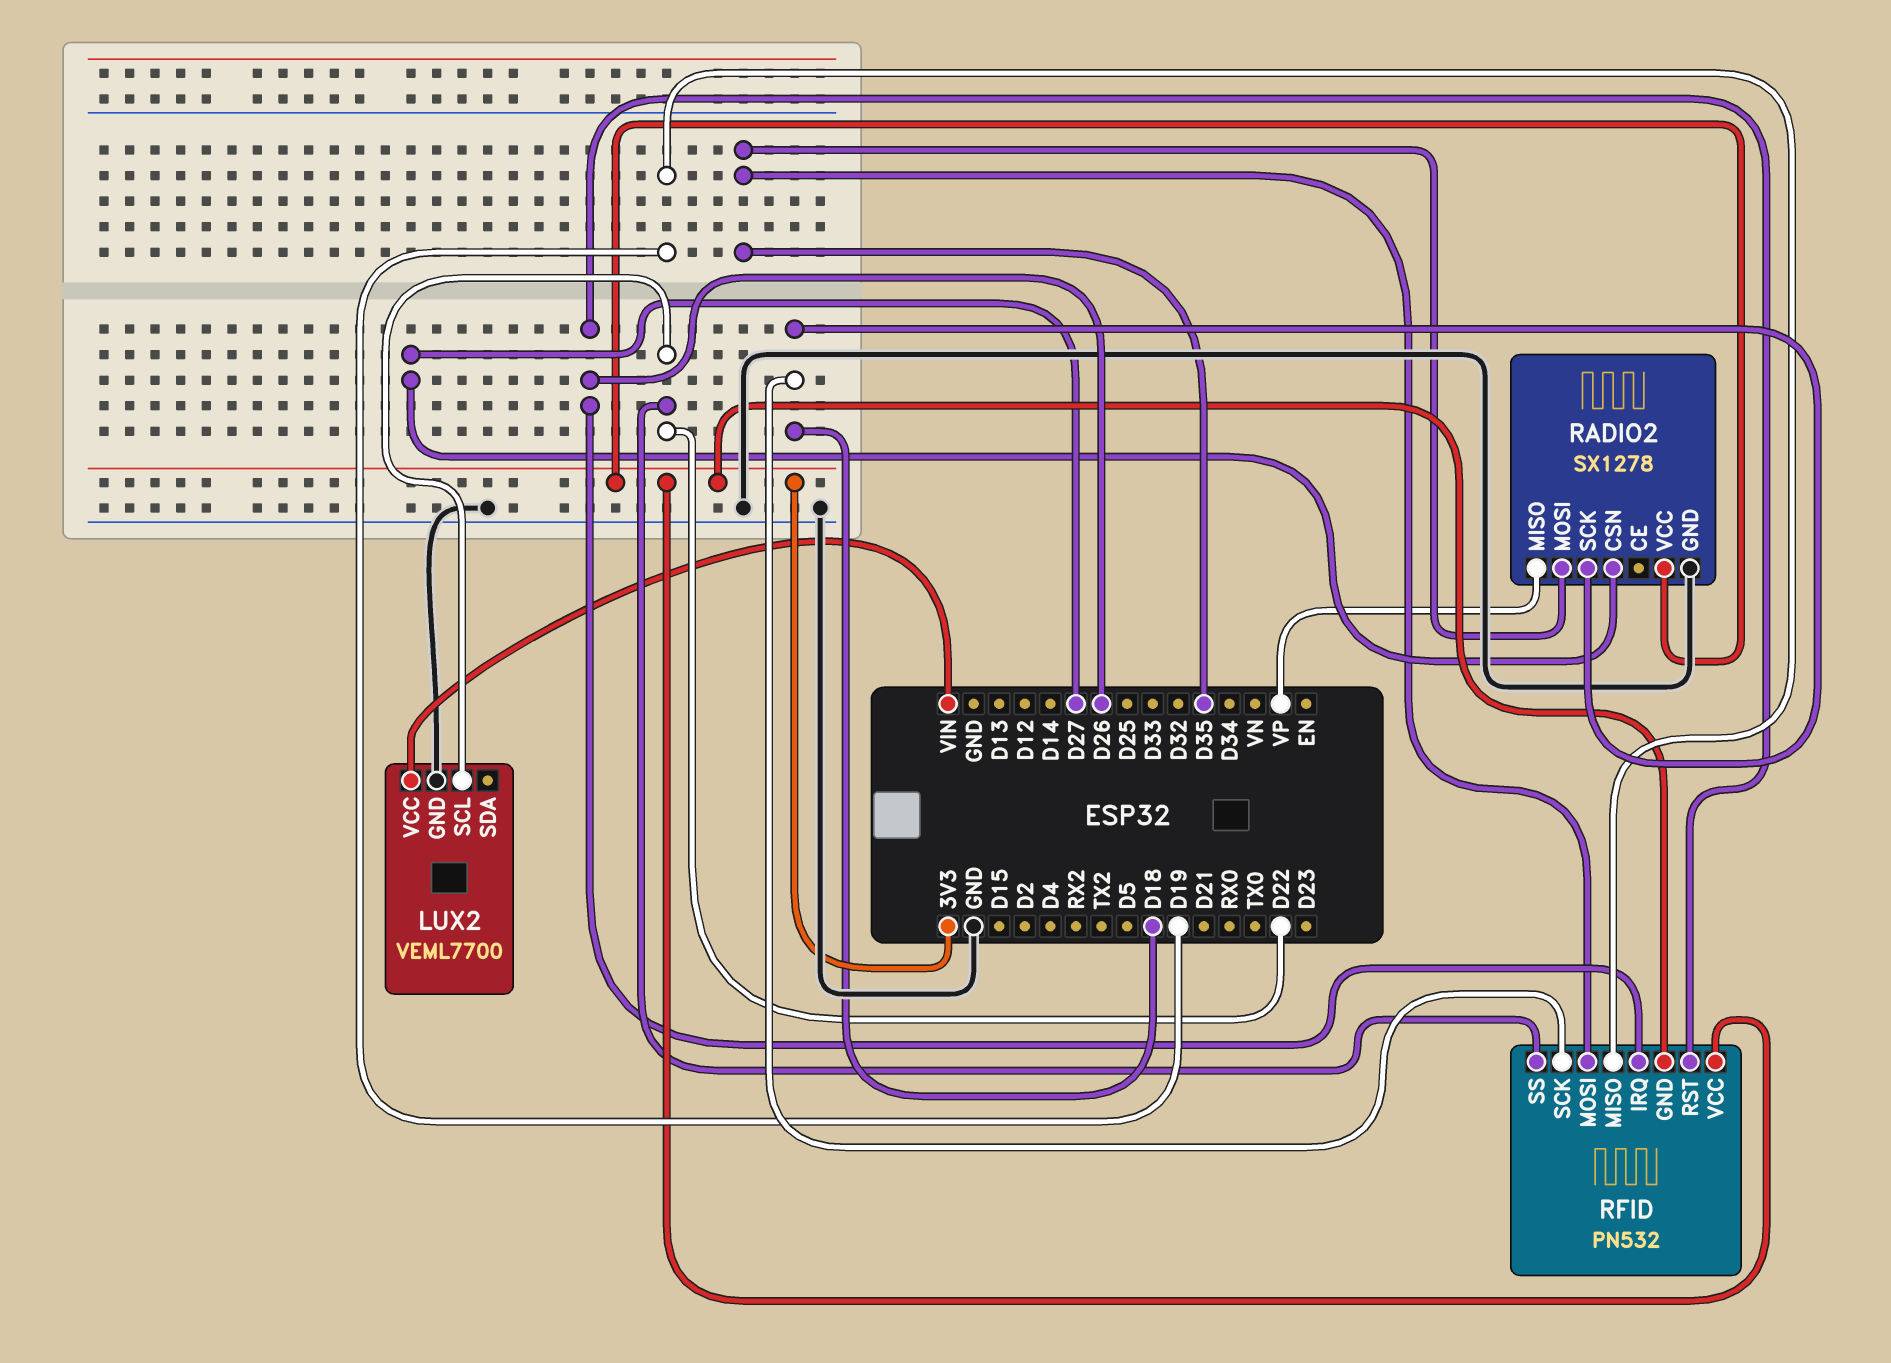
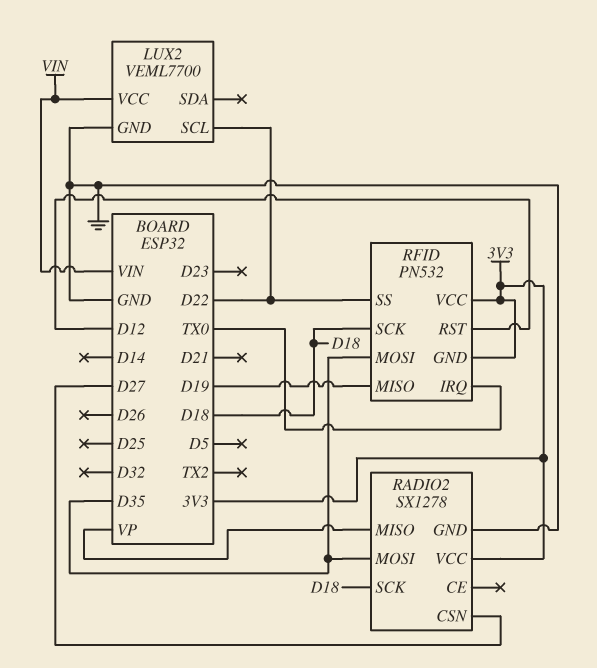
RFID pin IRQ: D26 -> TX0
RFID pin RST: D26 -> D12

